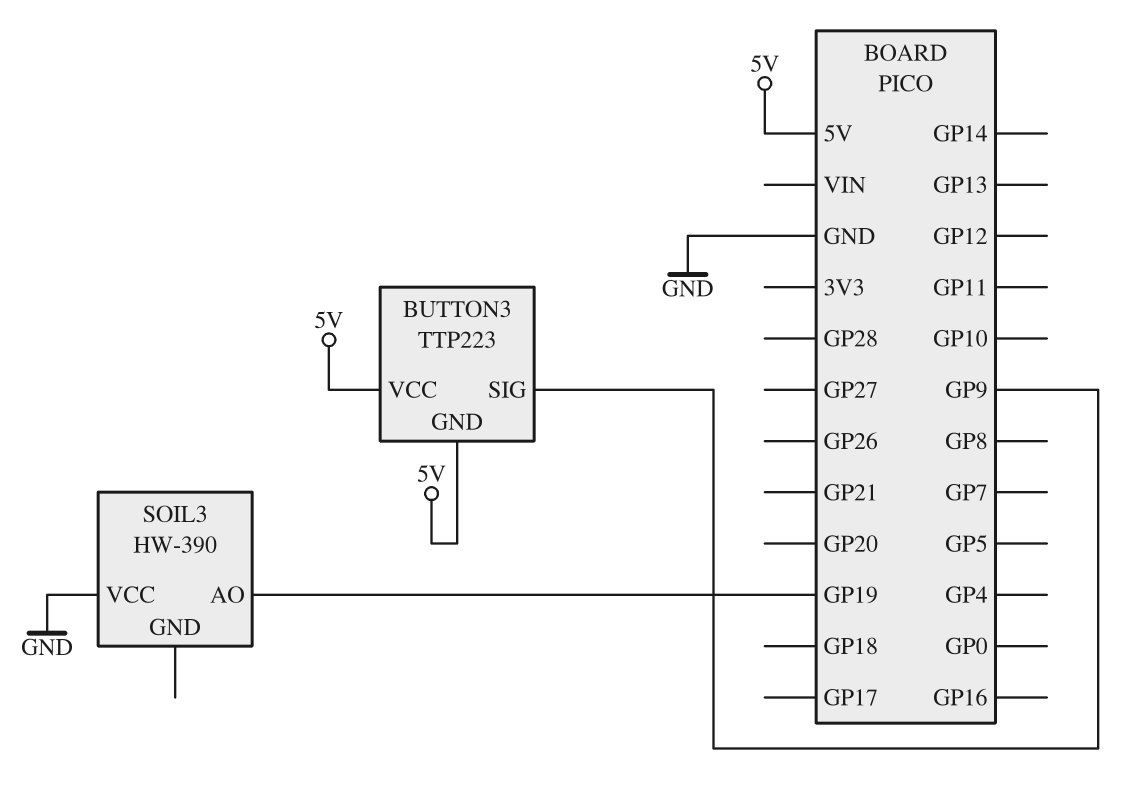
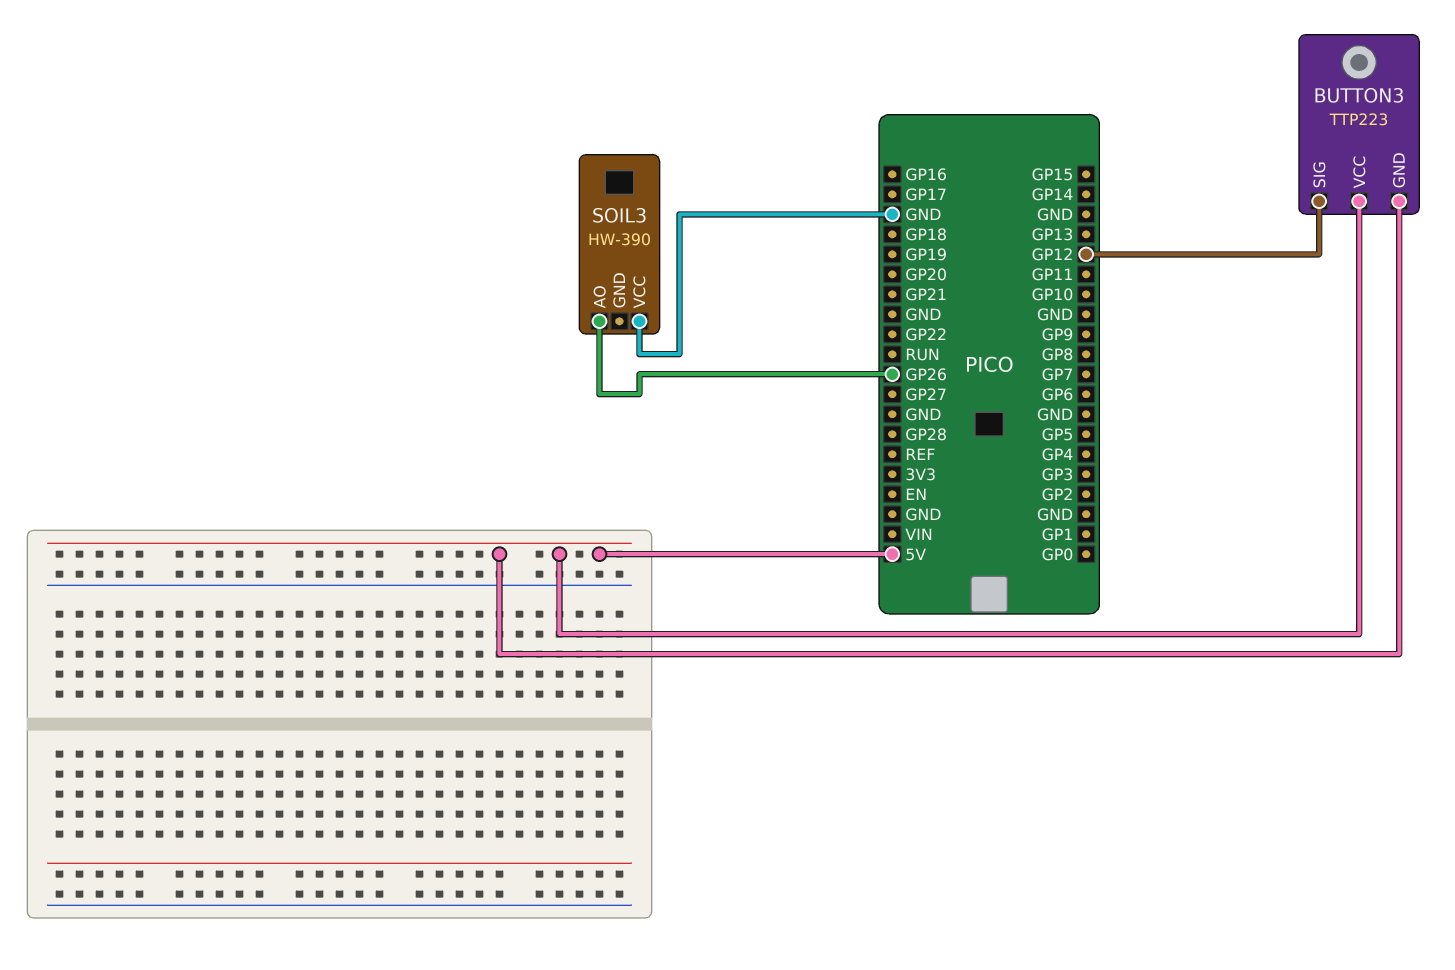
BUTTON3 pin SIG: GP9 -> GP12
SOIL3 pin AO: GP19 -> GP26

